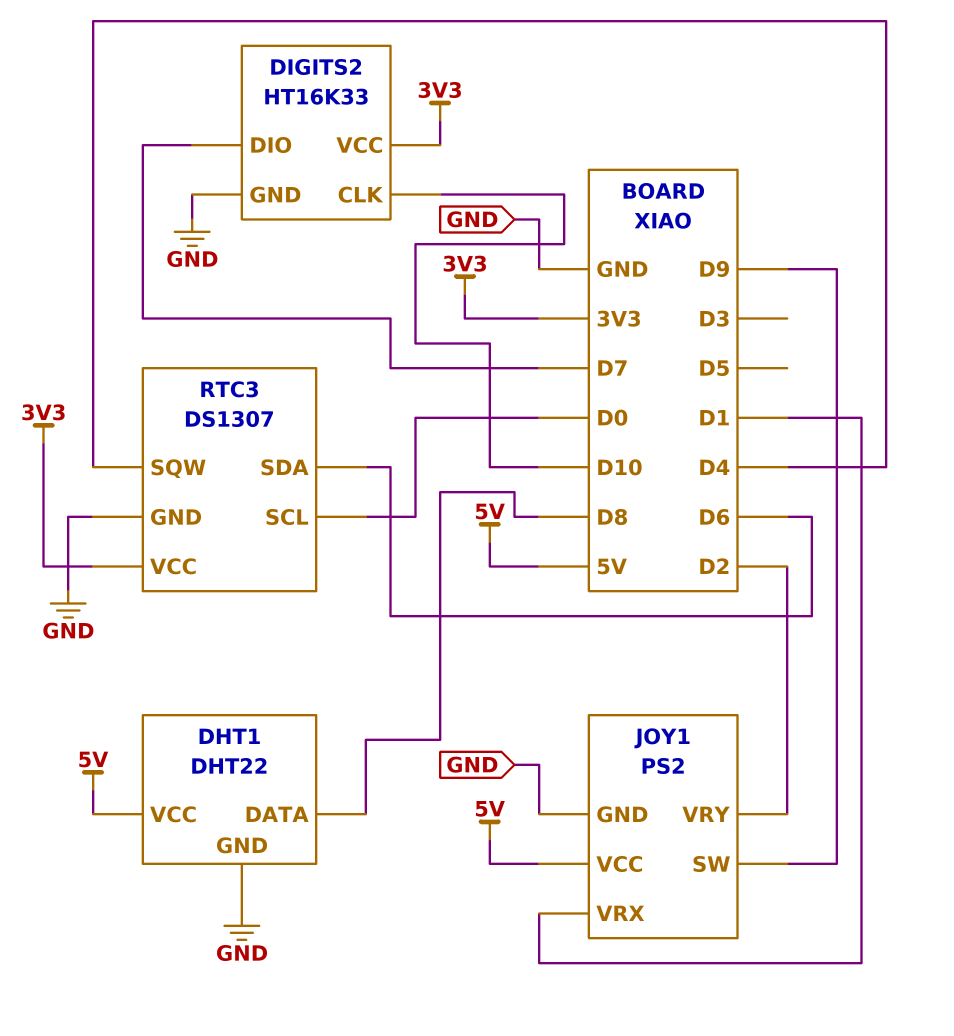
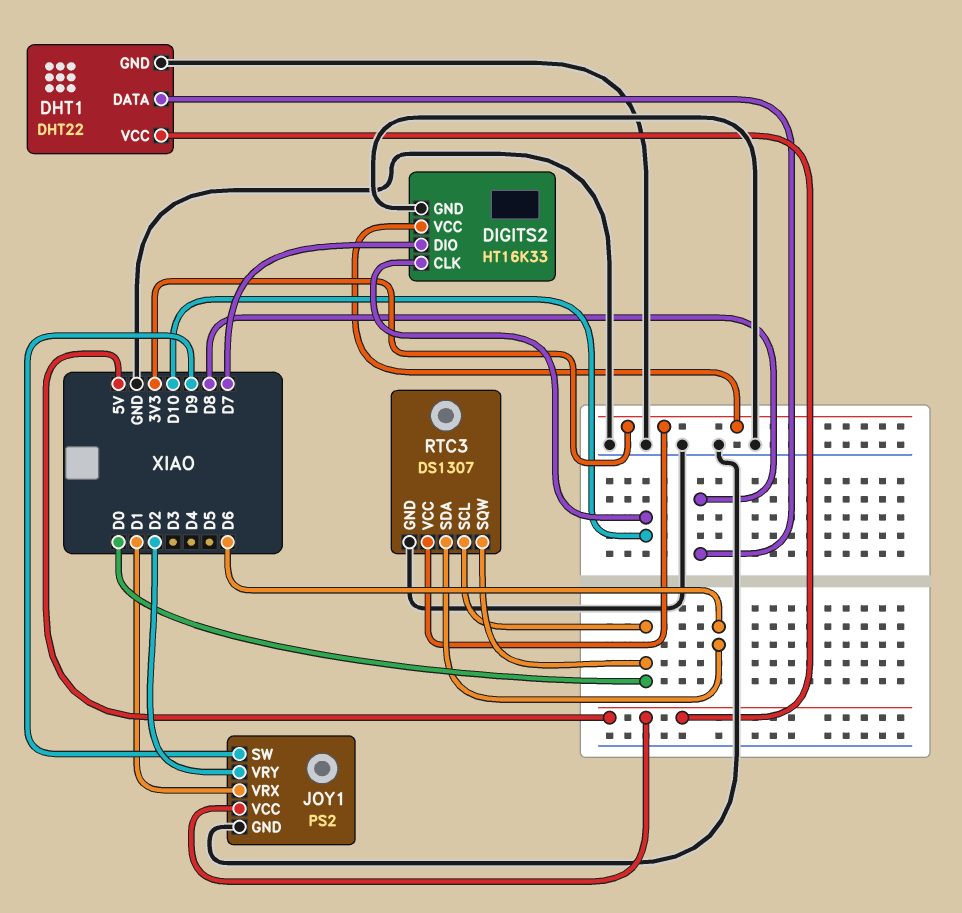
RTC3 pin SQW: D4 -> D0

